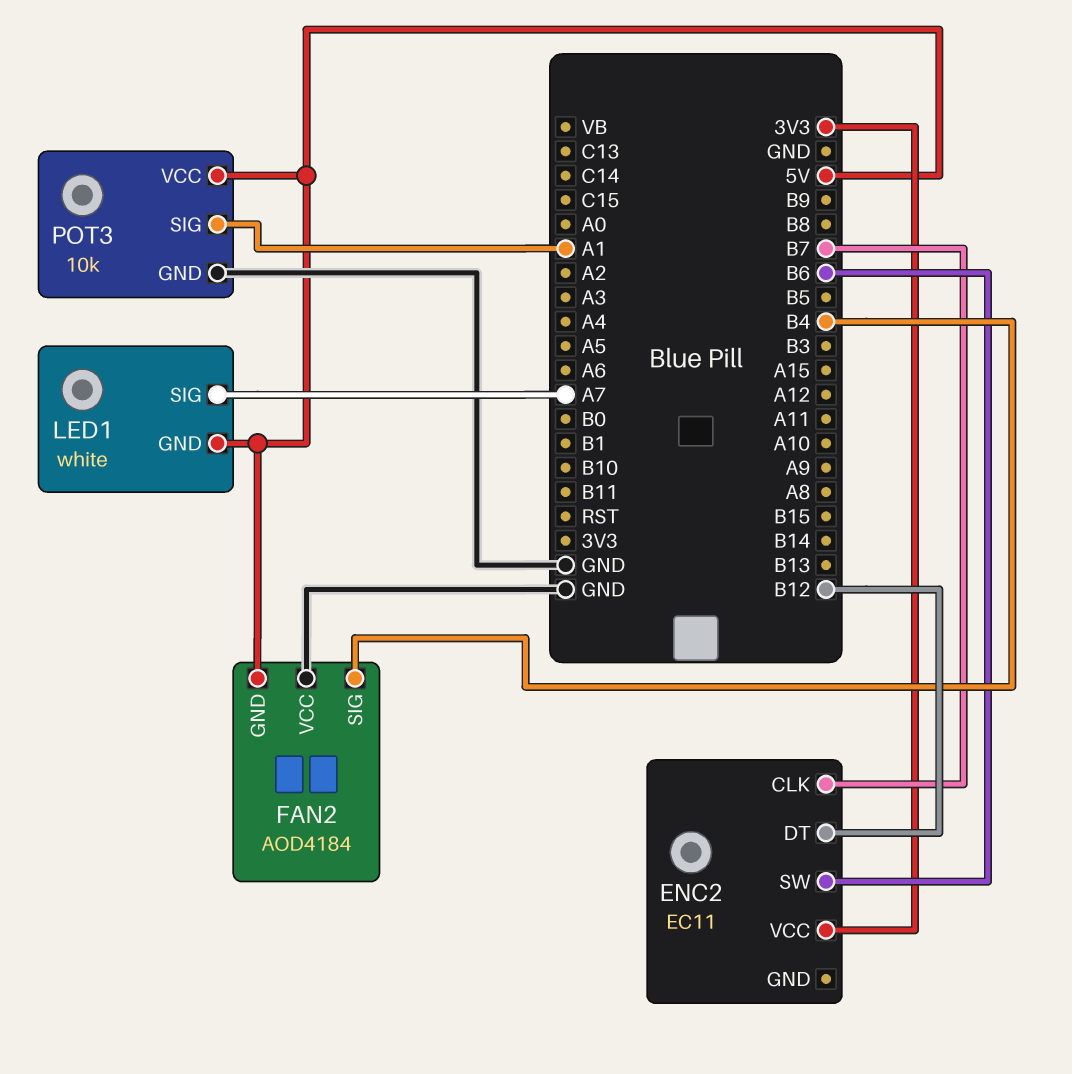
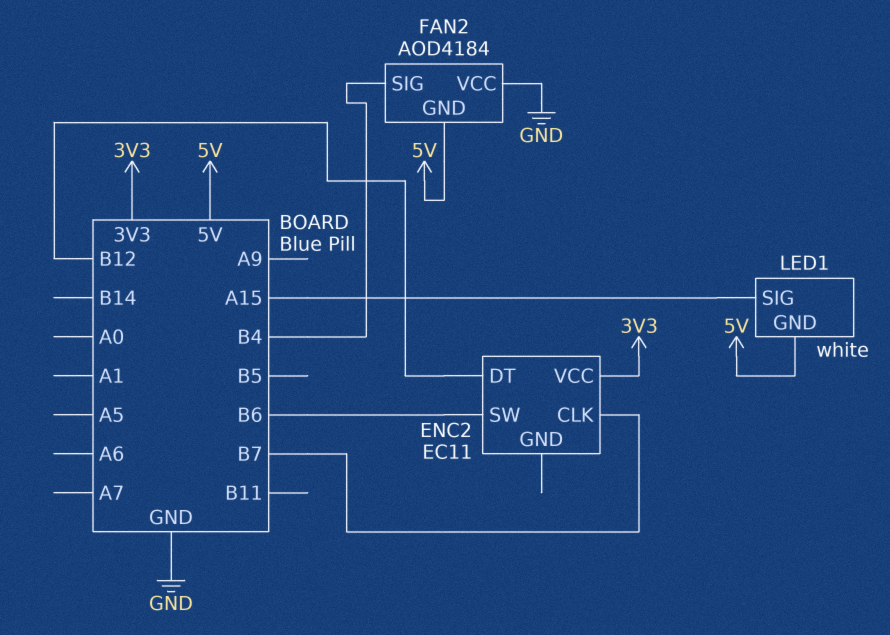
LED1 pin SIG: A7 -> A15
POT3: 10k -> none
POT3 pin GND: GND -> none
POT3 pin SIG: A1 -> none
POT3 pin VCC: 5V -> none

